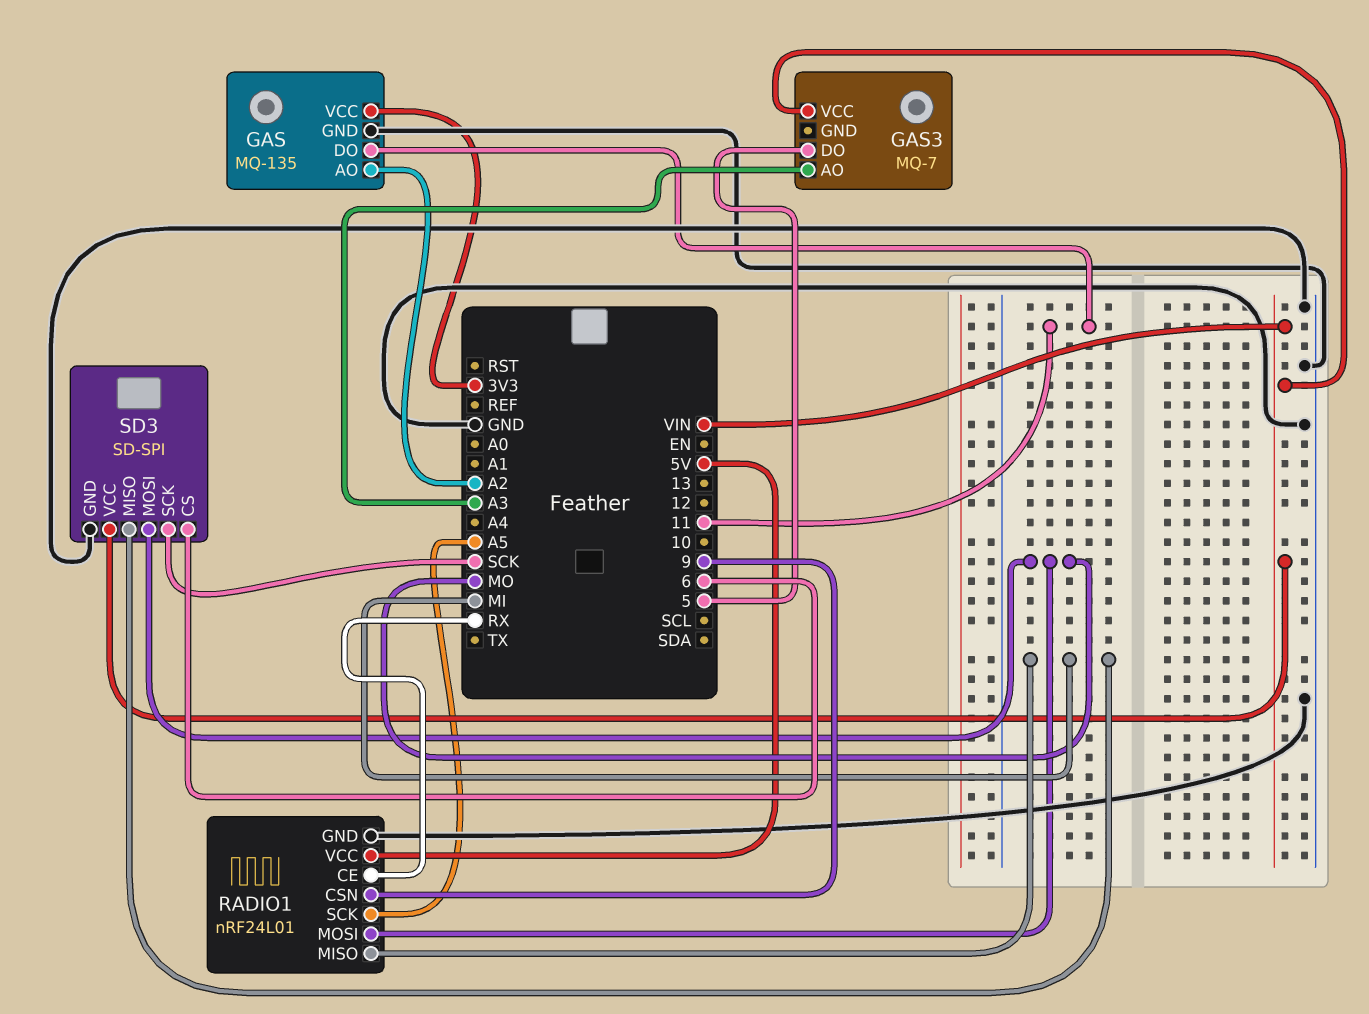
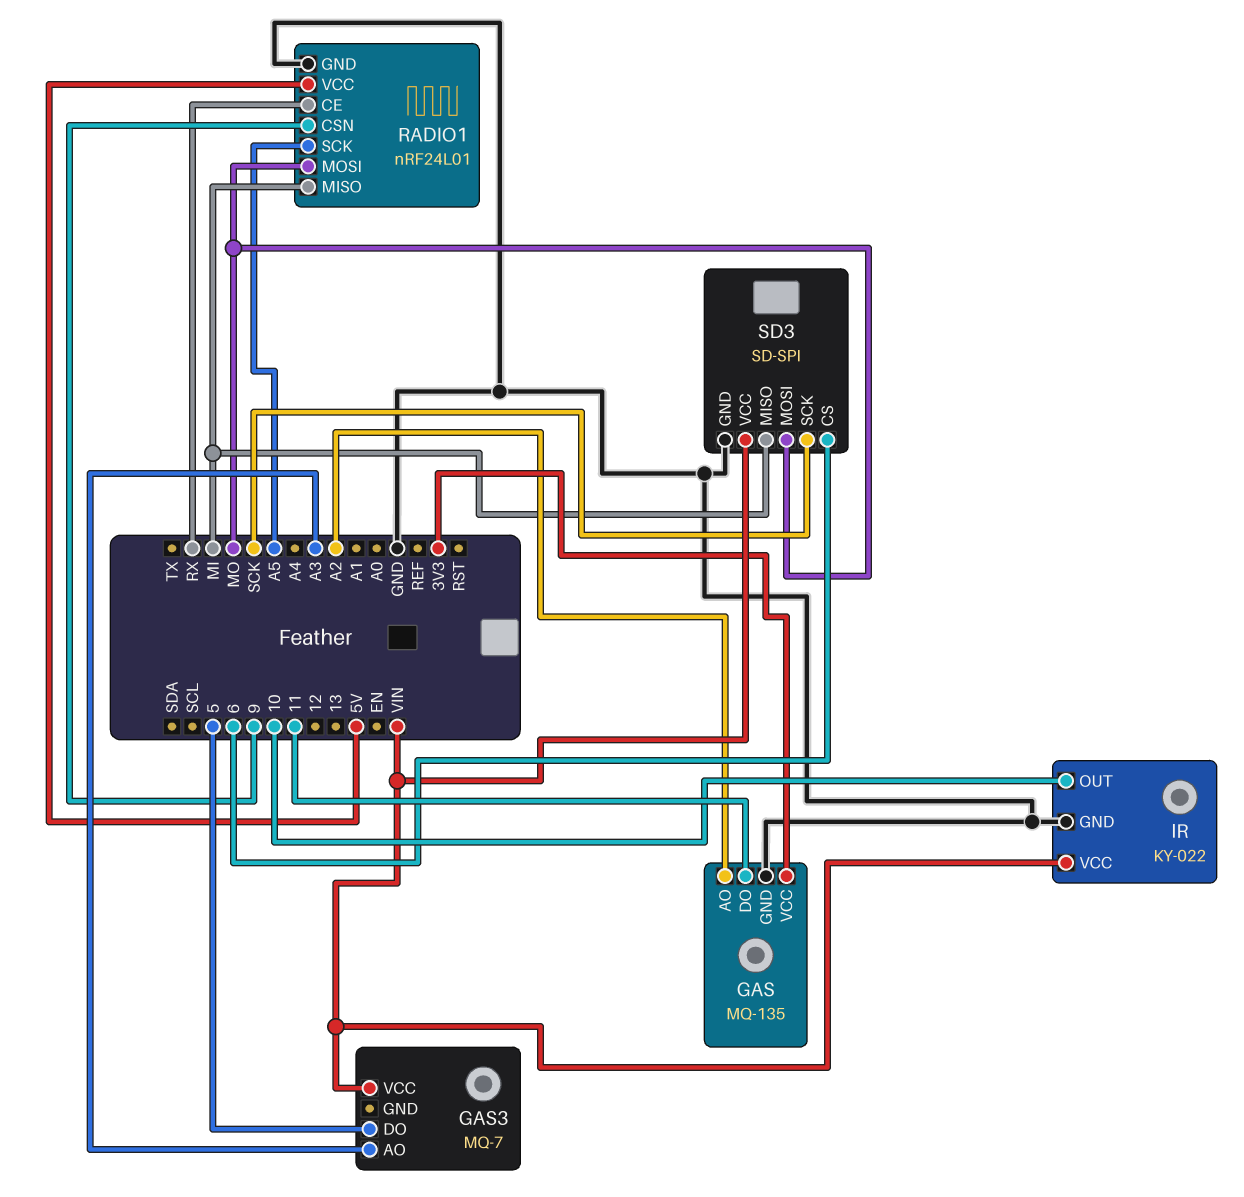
IR: none -> KY-022
IR pin GND: none -> GND
IR pin OUT: none -> 10
IR pin VCC: none -> VIN

